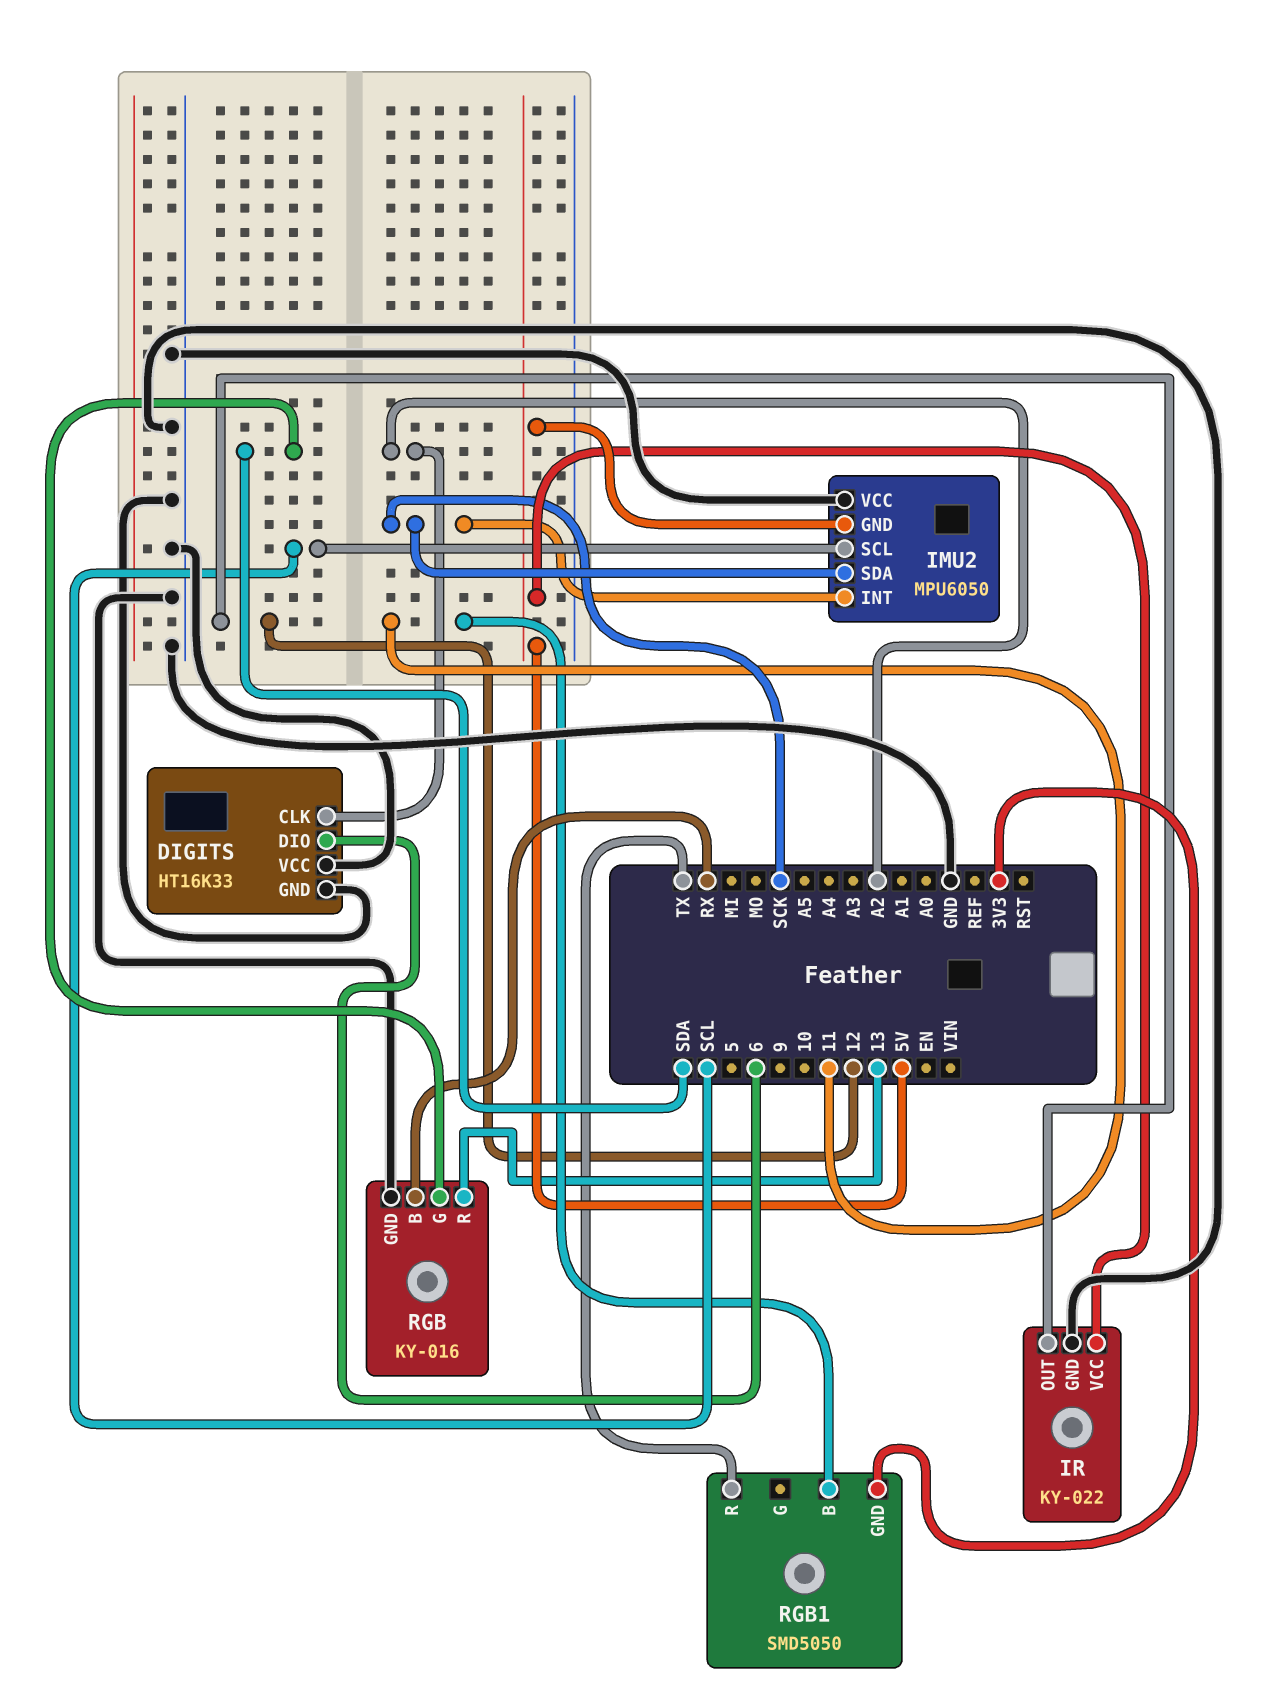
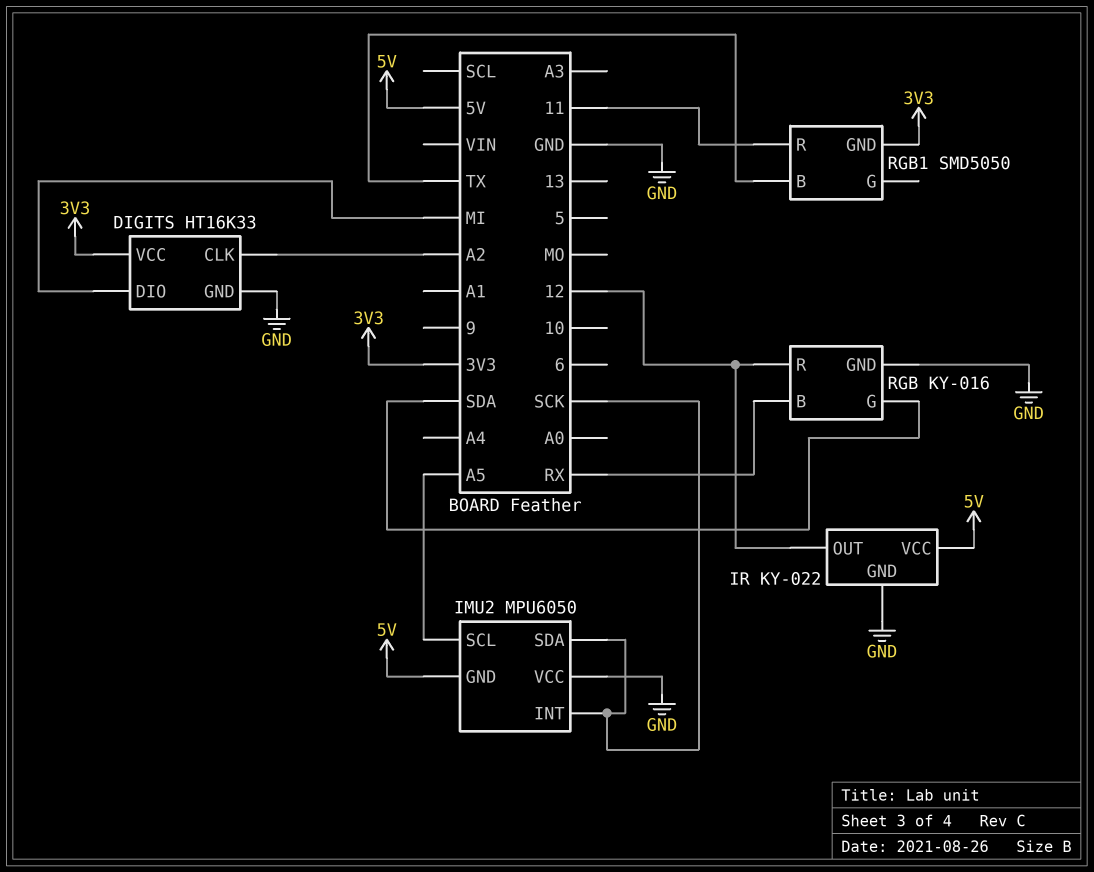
DIGITS pin DIO: 6 -> MI
DIGITS pin VCC: GND -> 3V3
IMU2 pin SCL: SCL -> A5
RGB pin R: 13 -> 12
RGB1 pin B: 11 -> TX
RGB1 pin R: TX -> 11

